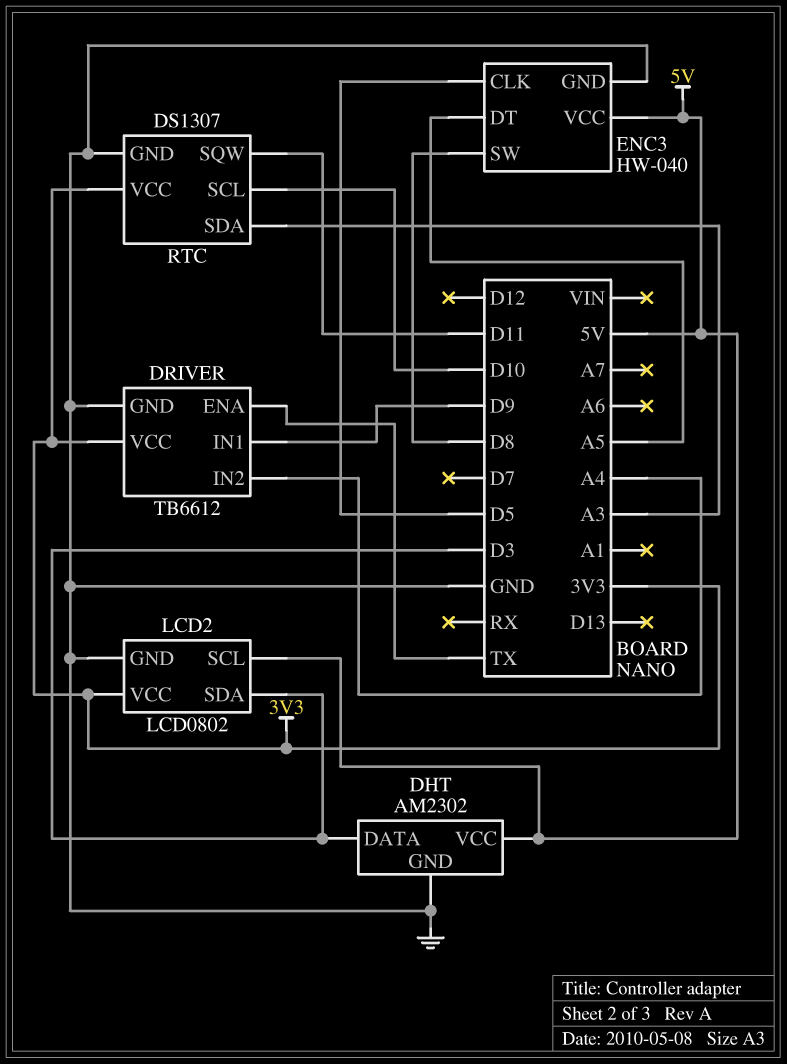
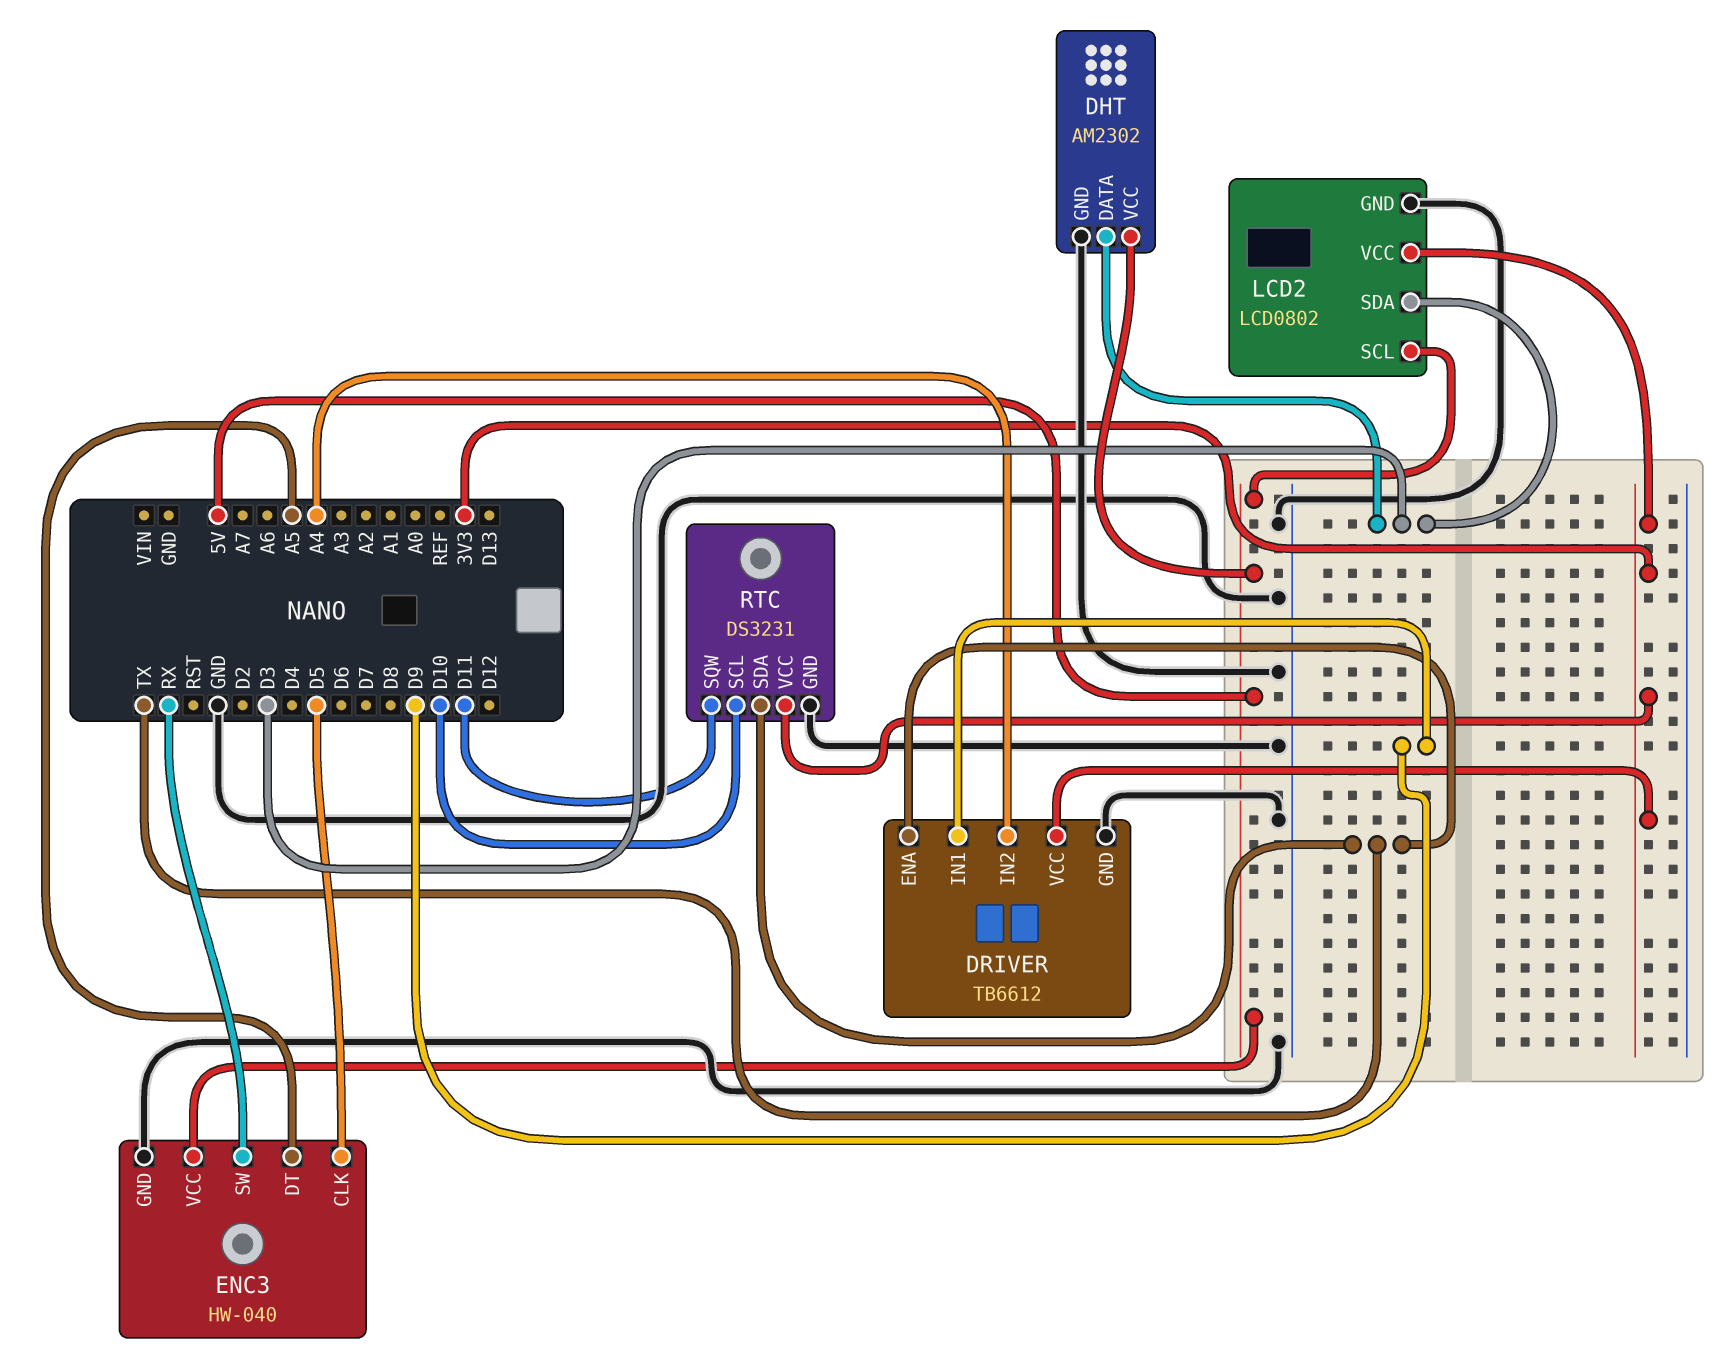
ENC3 pin SW: D8 -> RX
RTC: DS1307 -> DS3231
RTC pin SDA: A3 -> TX

